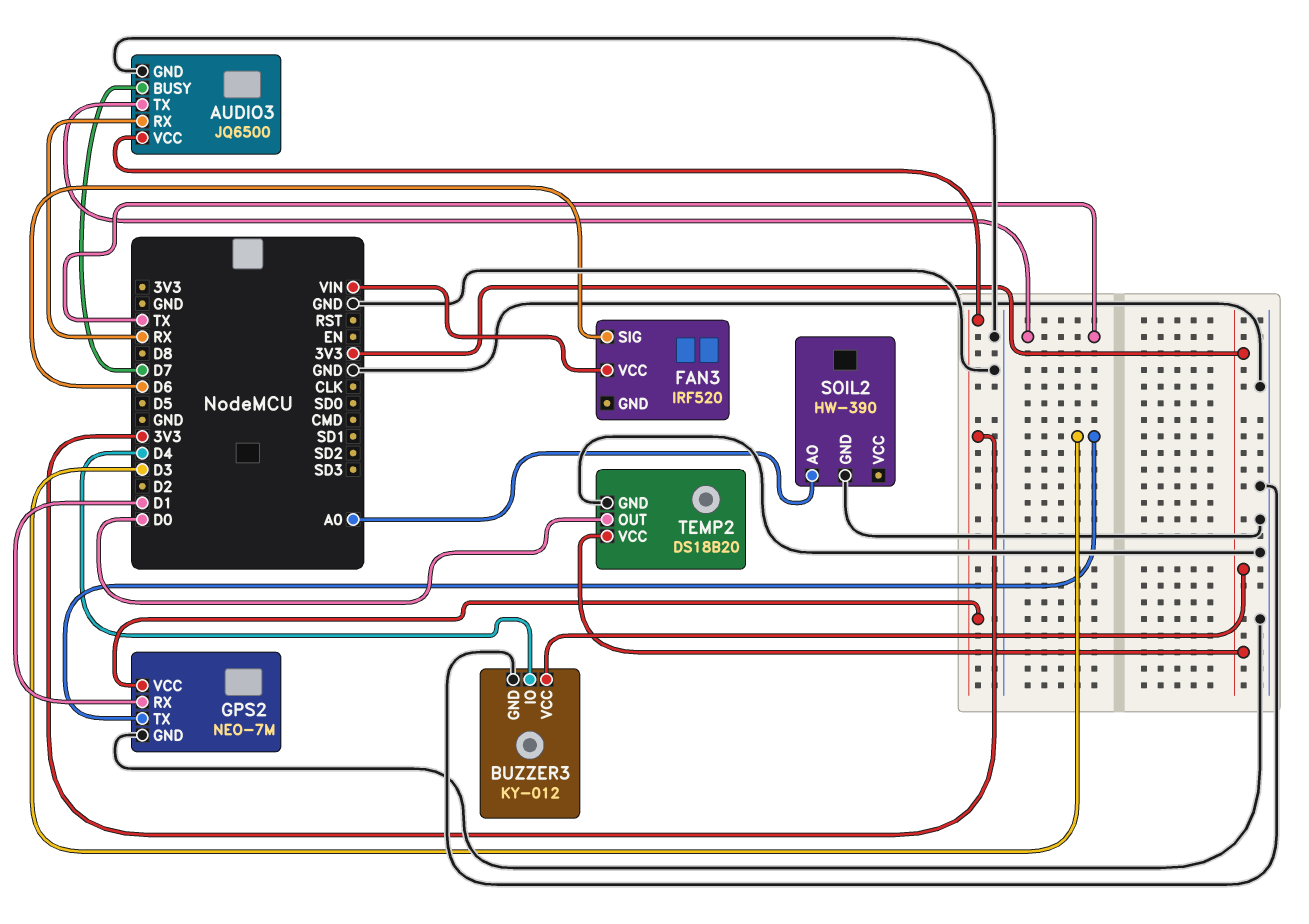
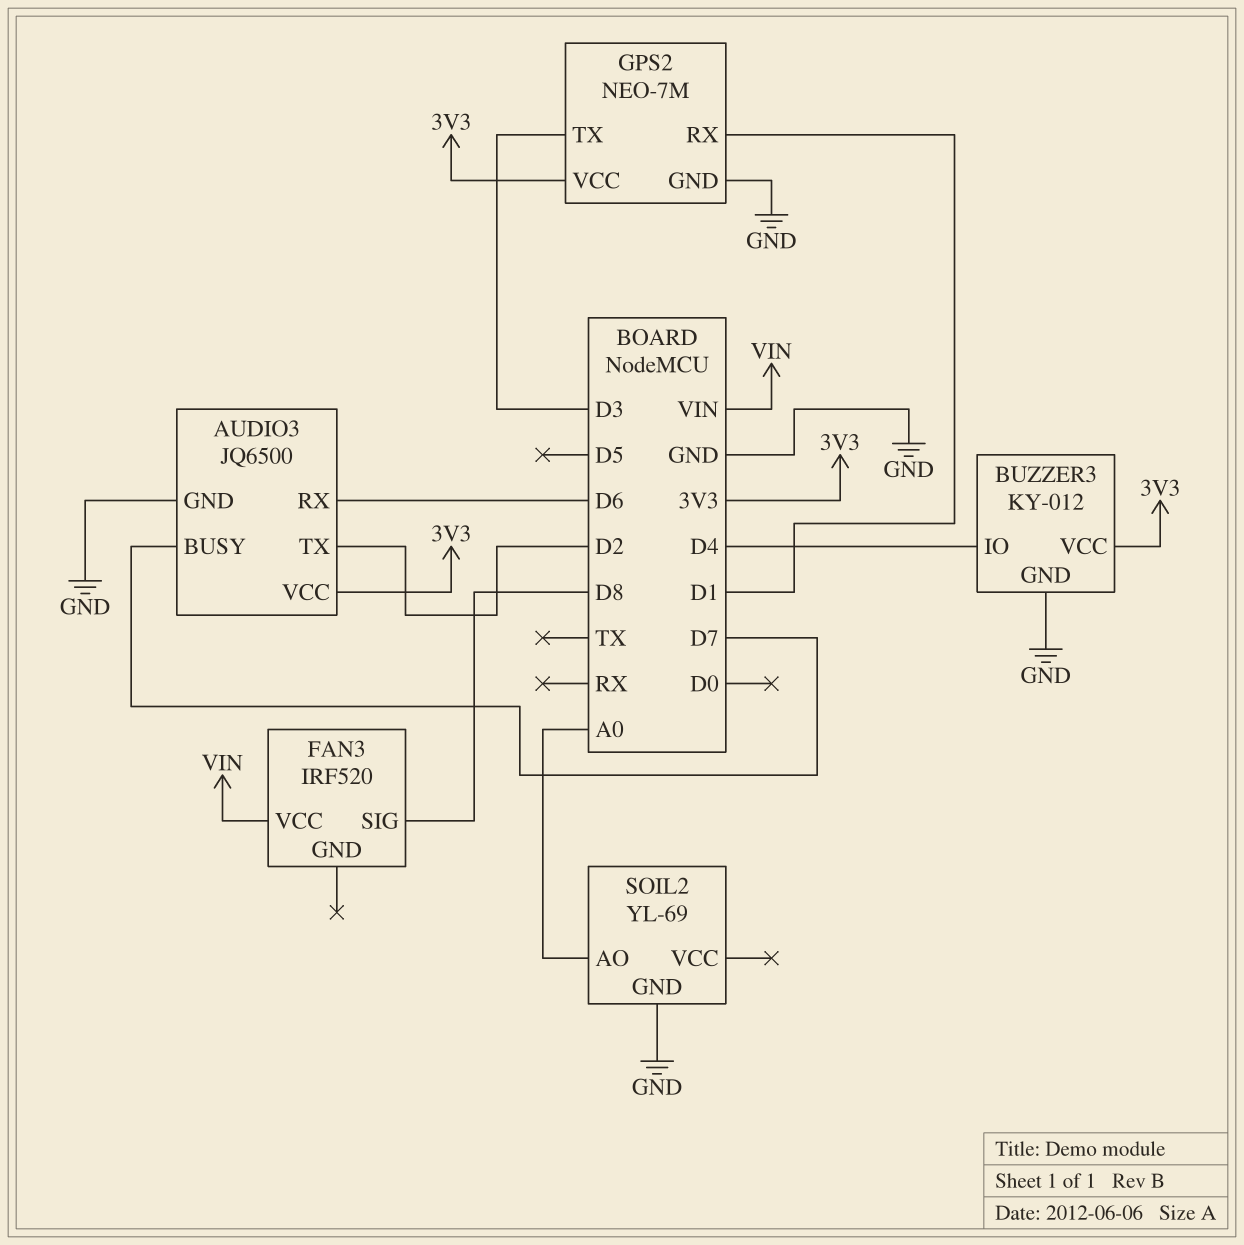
AUDIO3 pin RX: RX -> D6
AUDIO3 pin TX: TX -> D2
FAN3 pin SIG: D6 -> D8
SOIL2: HW-390 -> YL-69
TEMP2: DS18B20 -> none
TEMP2 pin GND: GND -> none
TEMP2 pin OUT: D0 -> none
TEMP2 pin VCC: 3V3 -> none

